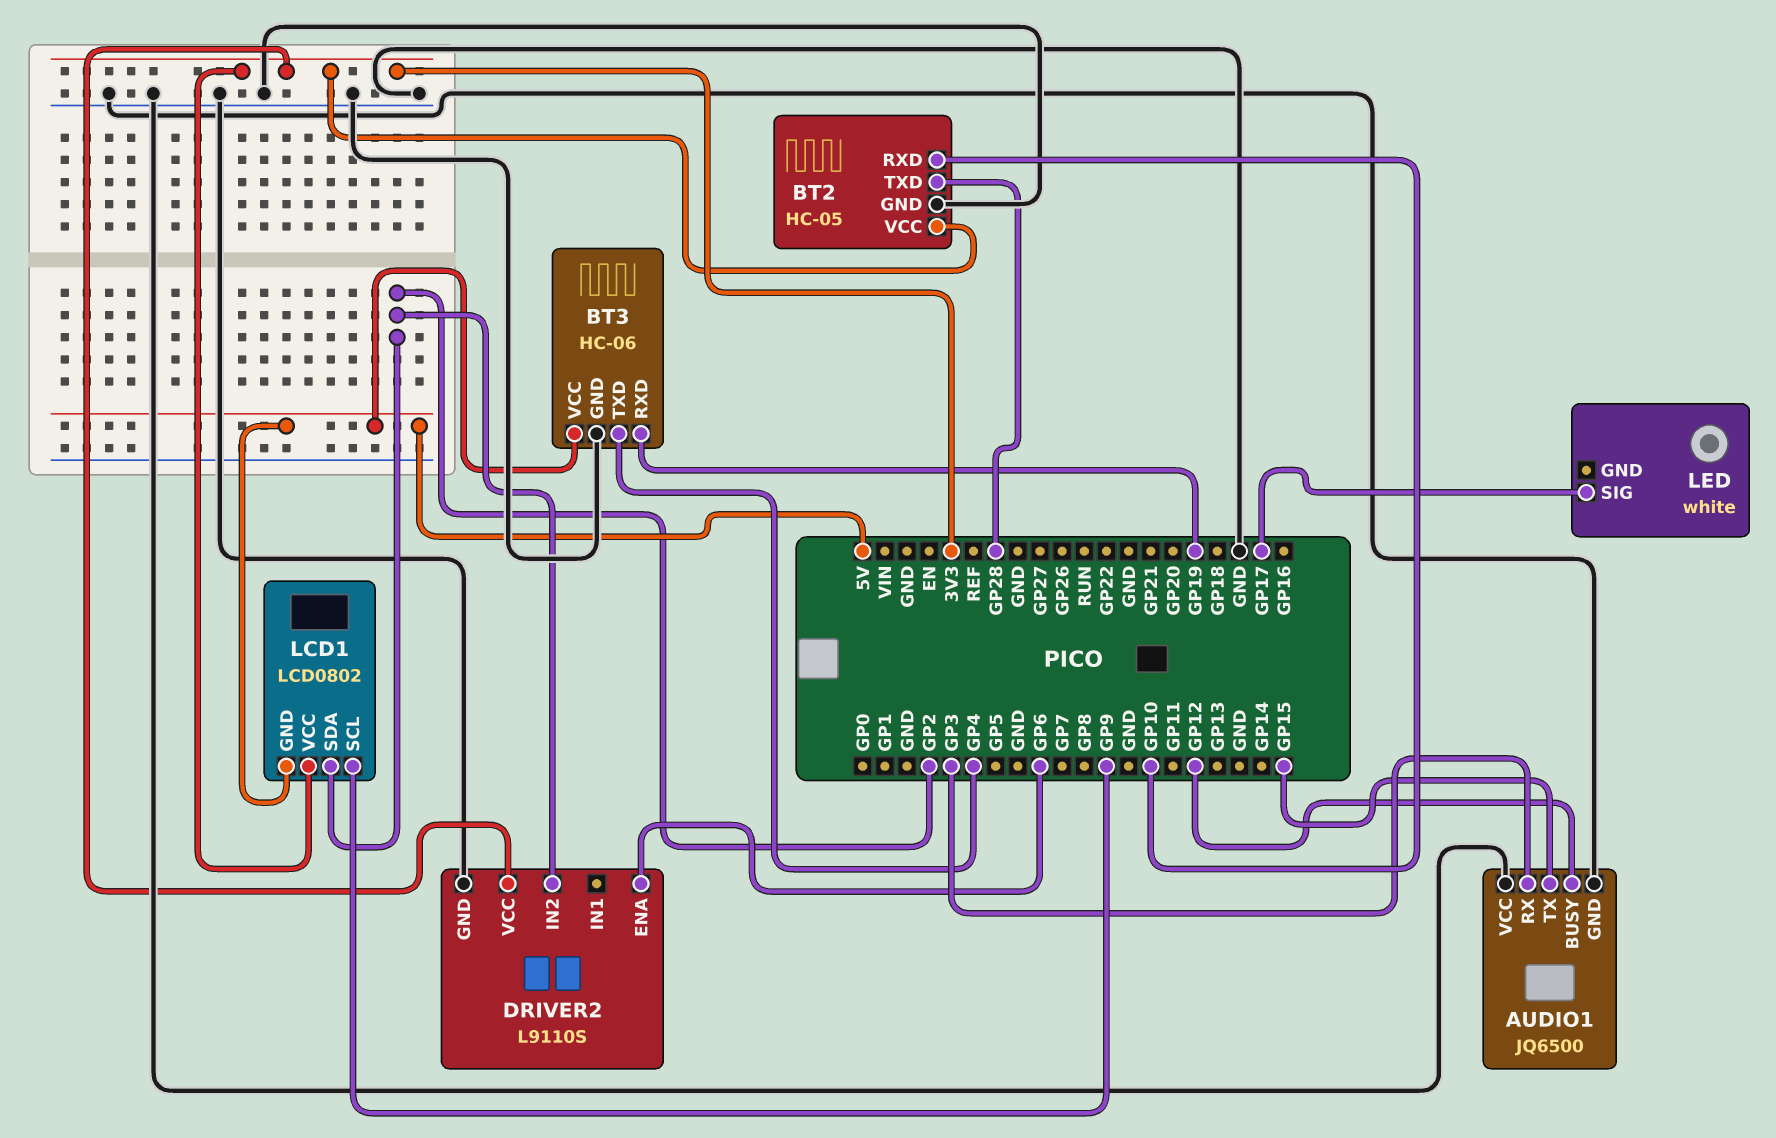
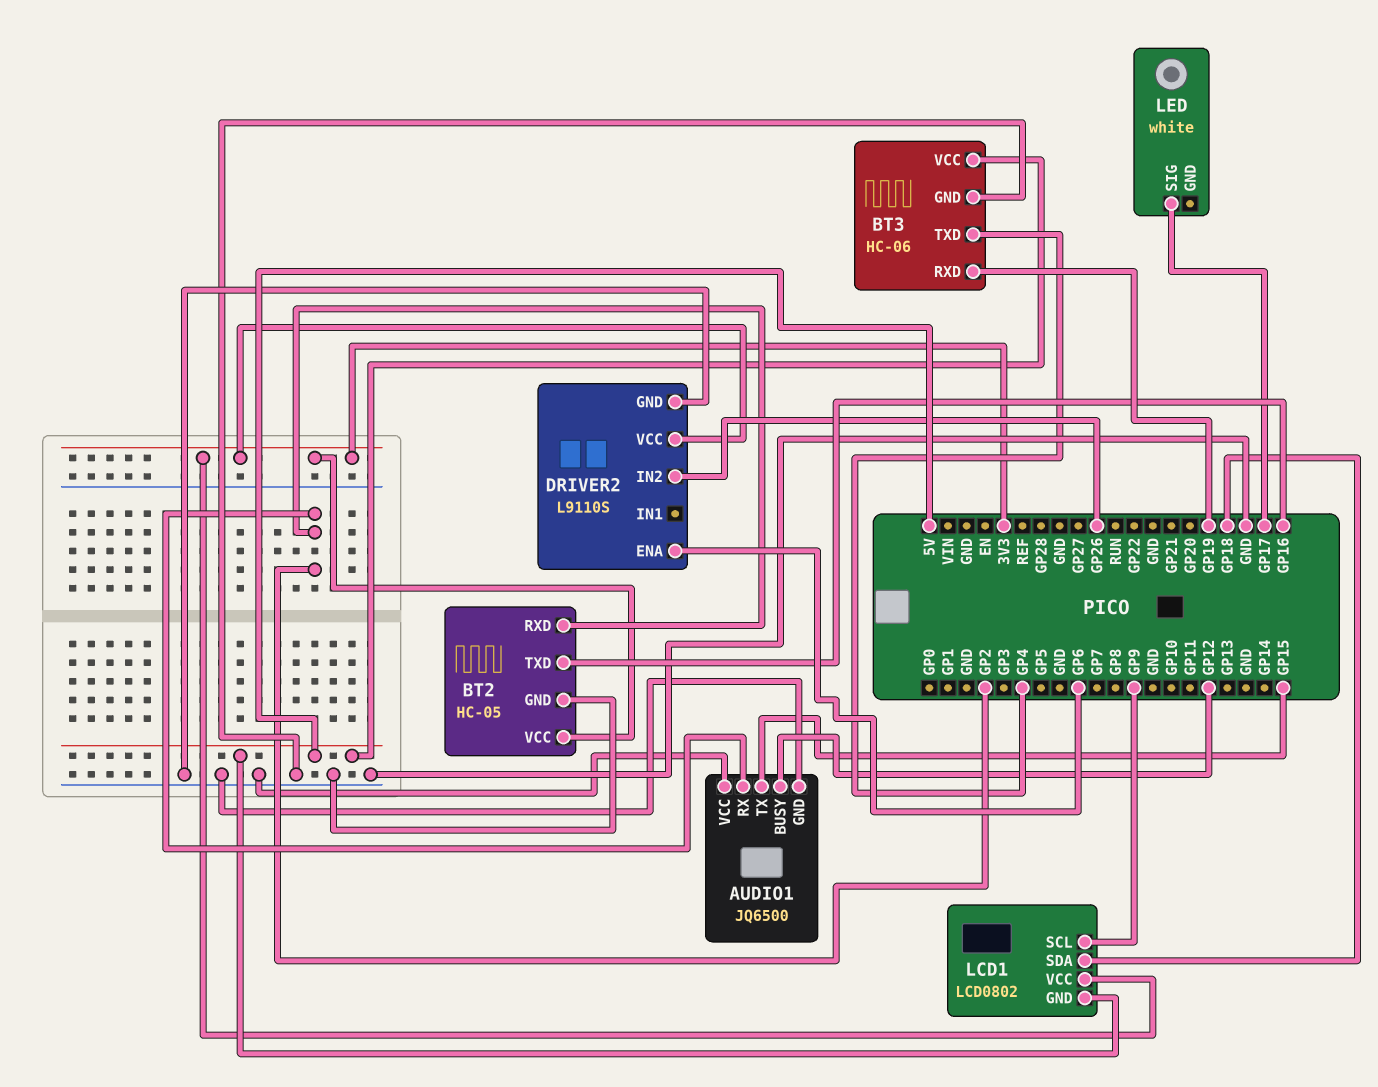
AUDIO1 pin RX: GP3 -> GP2
BT2 pin RXD: GP10 -> GP2
BT2 pin TXD: GP28 -> GP16
DRIVER2 pin IN2: GP2 -> GP26
LCD1 pin SDA: GP2 -> GP18

